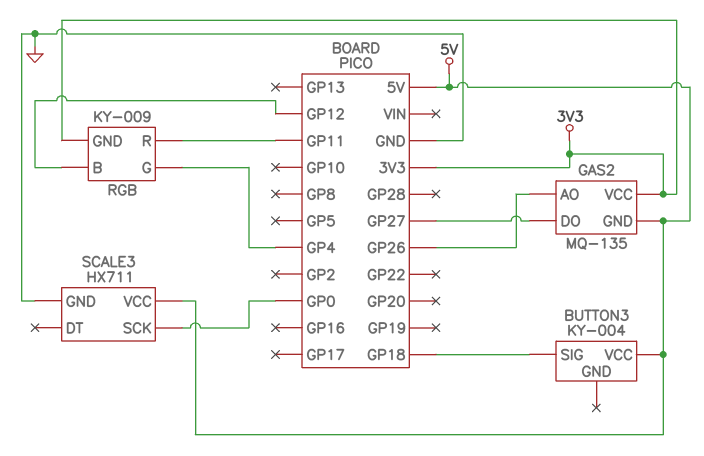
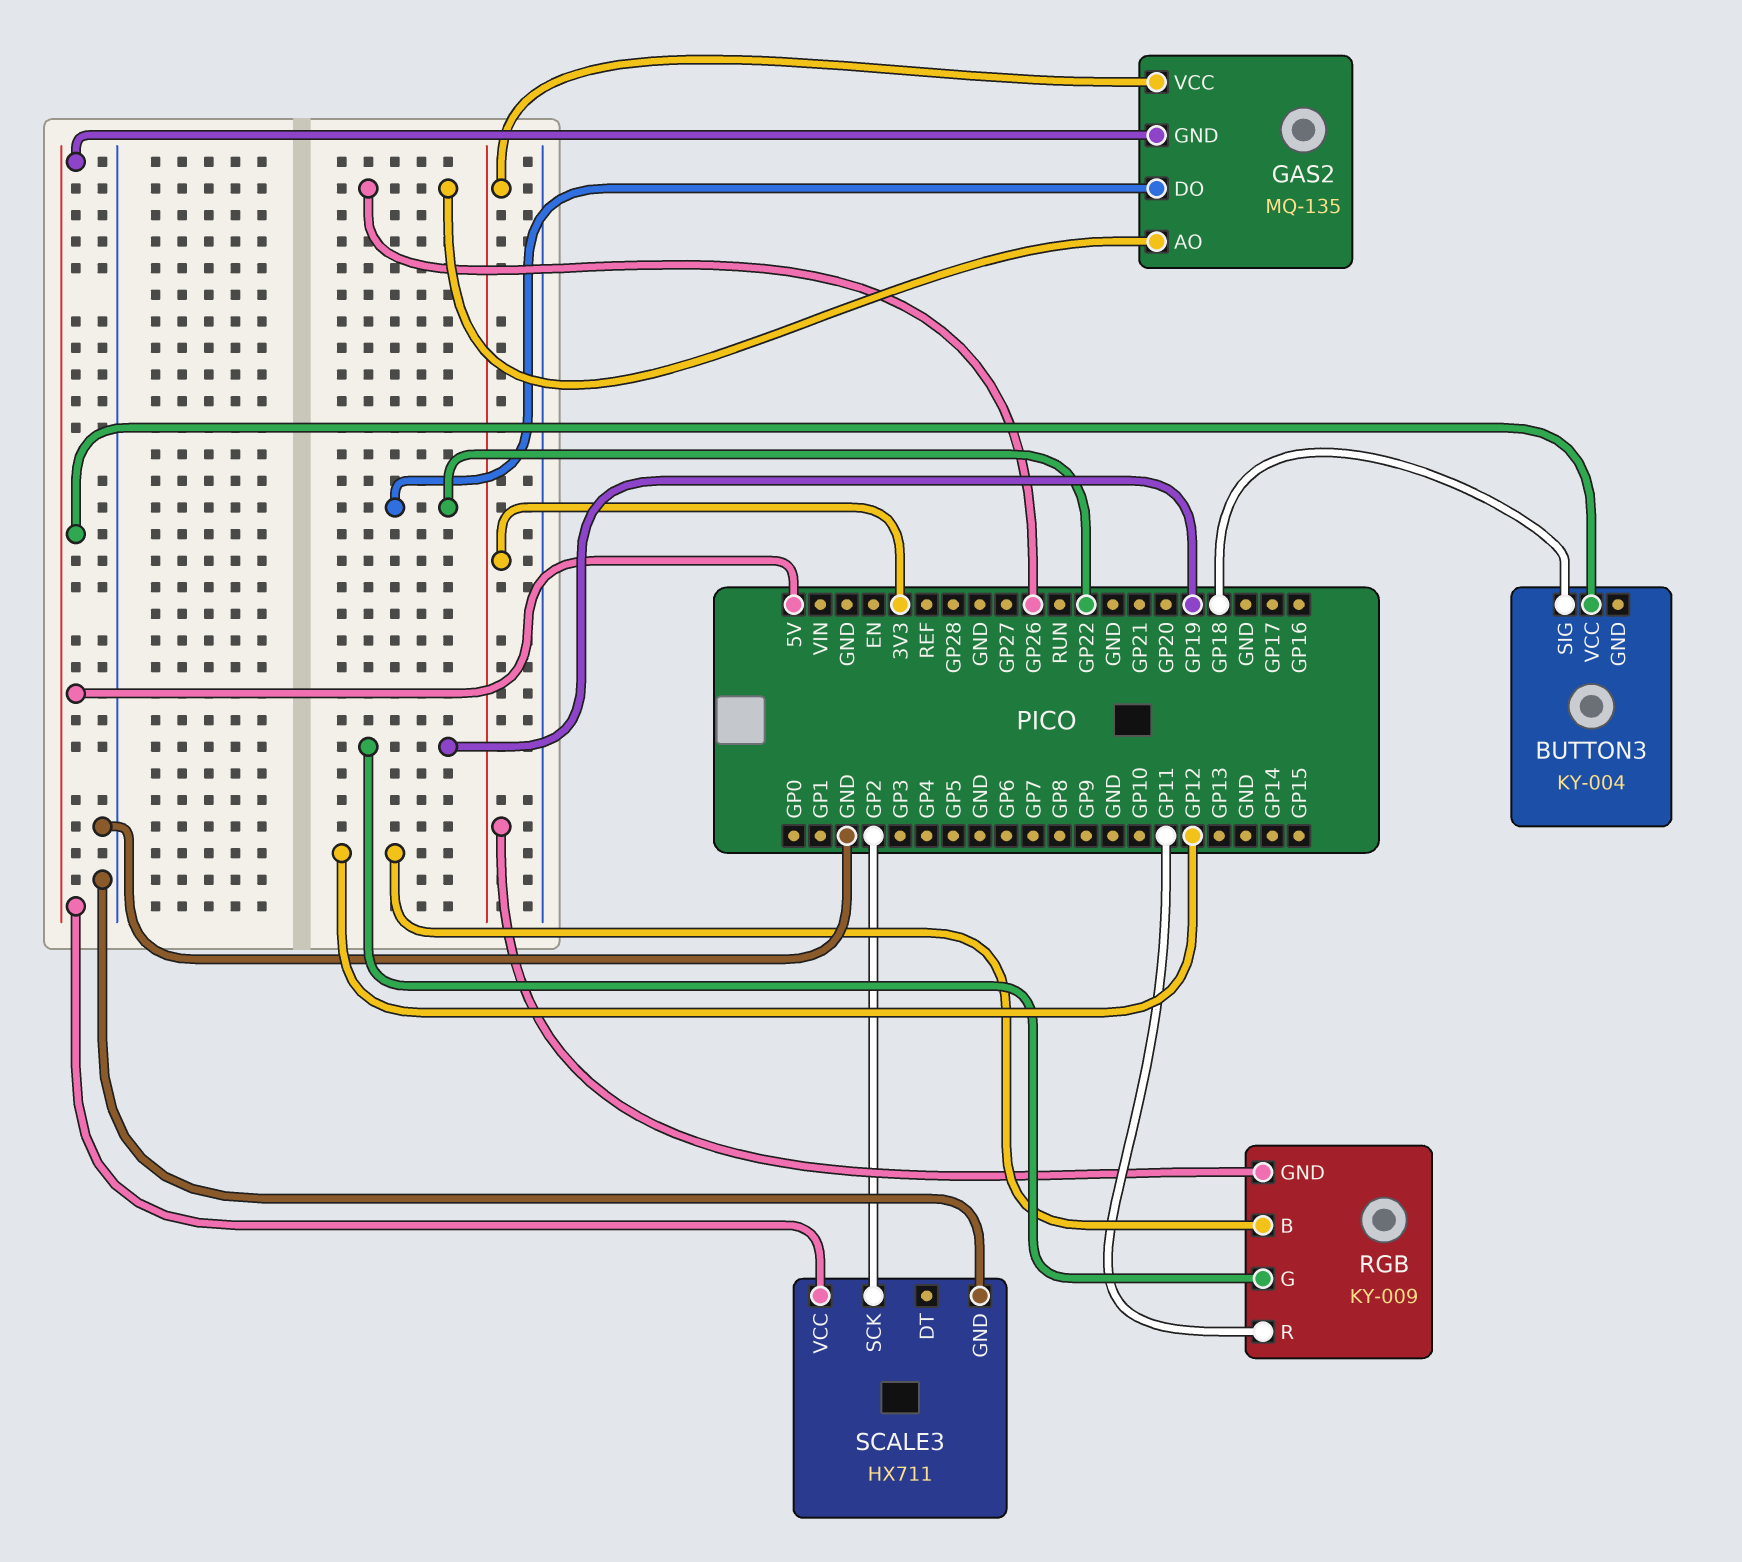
GAS2 pin DO: GP27 -> GP22
RGB pin G: GP4 -> GP19
SCALE3 pin SCK: GP0 -> GP2

